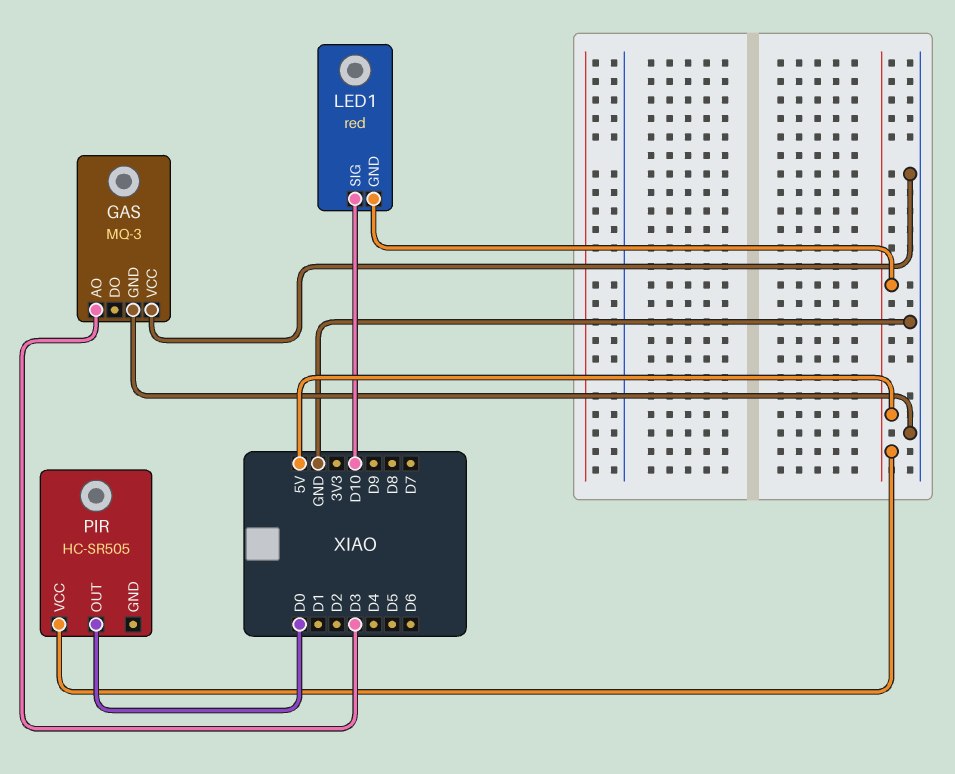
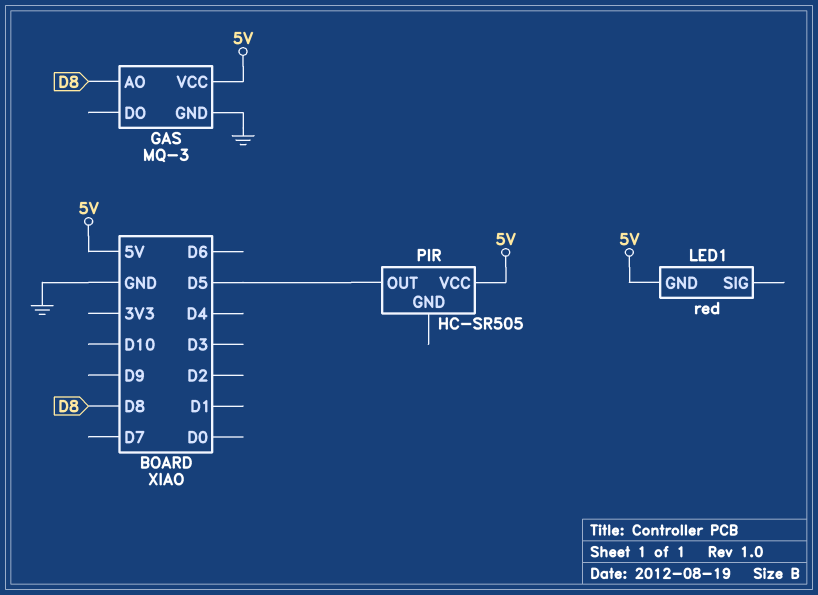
GAS pin AO: D3 -> D8
GAS pin VCC: GND -> 5V
LED1 pin SIG: D10 -> none
PIR pin OUT: D0 -> D5

